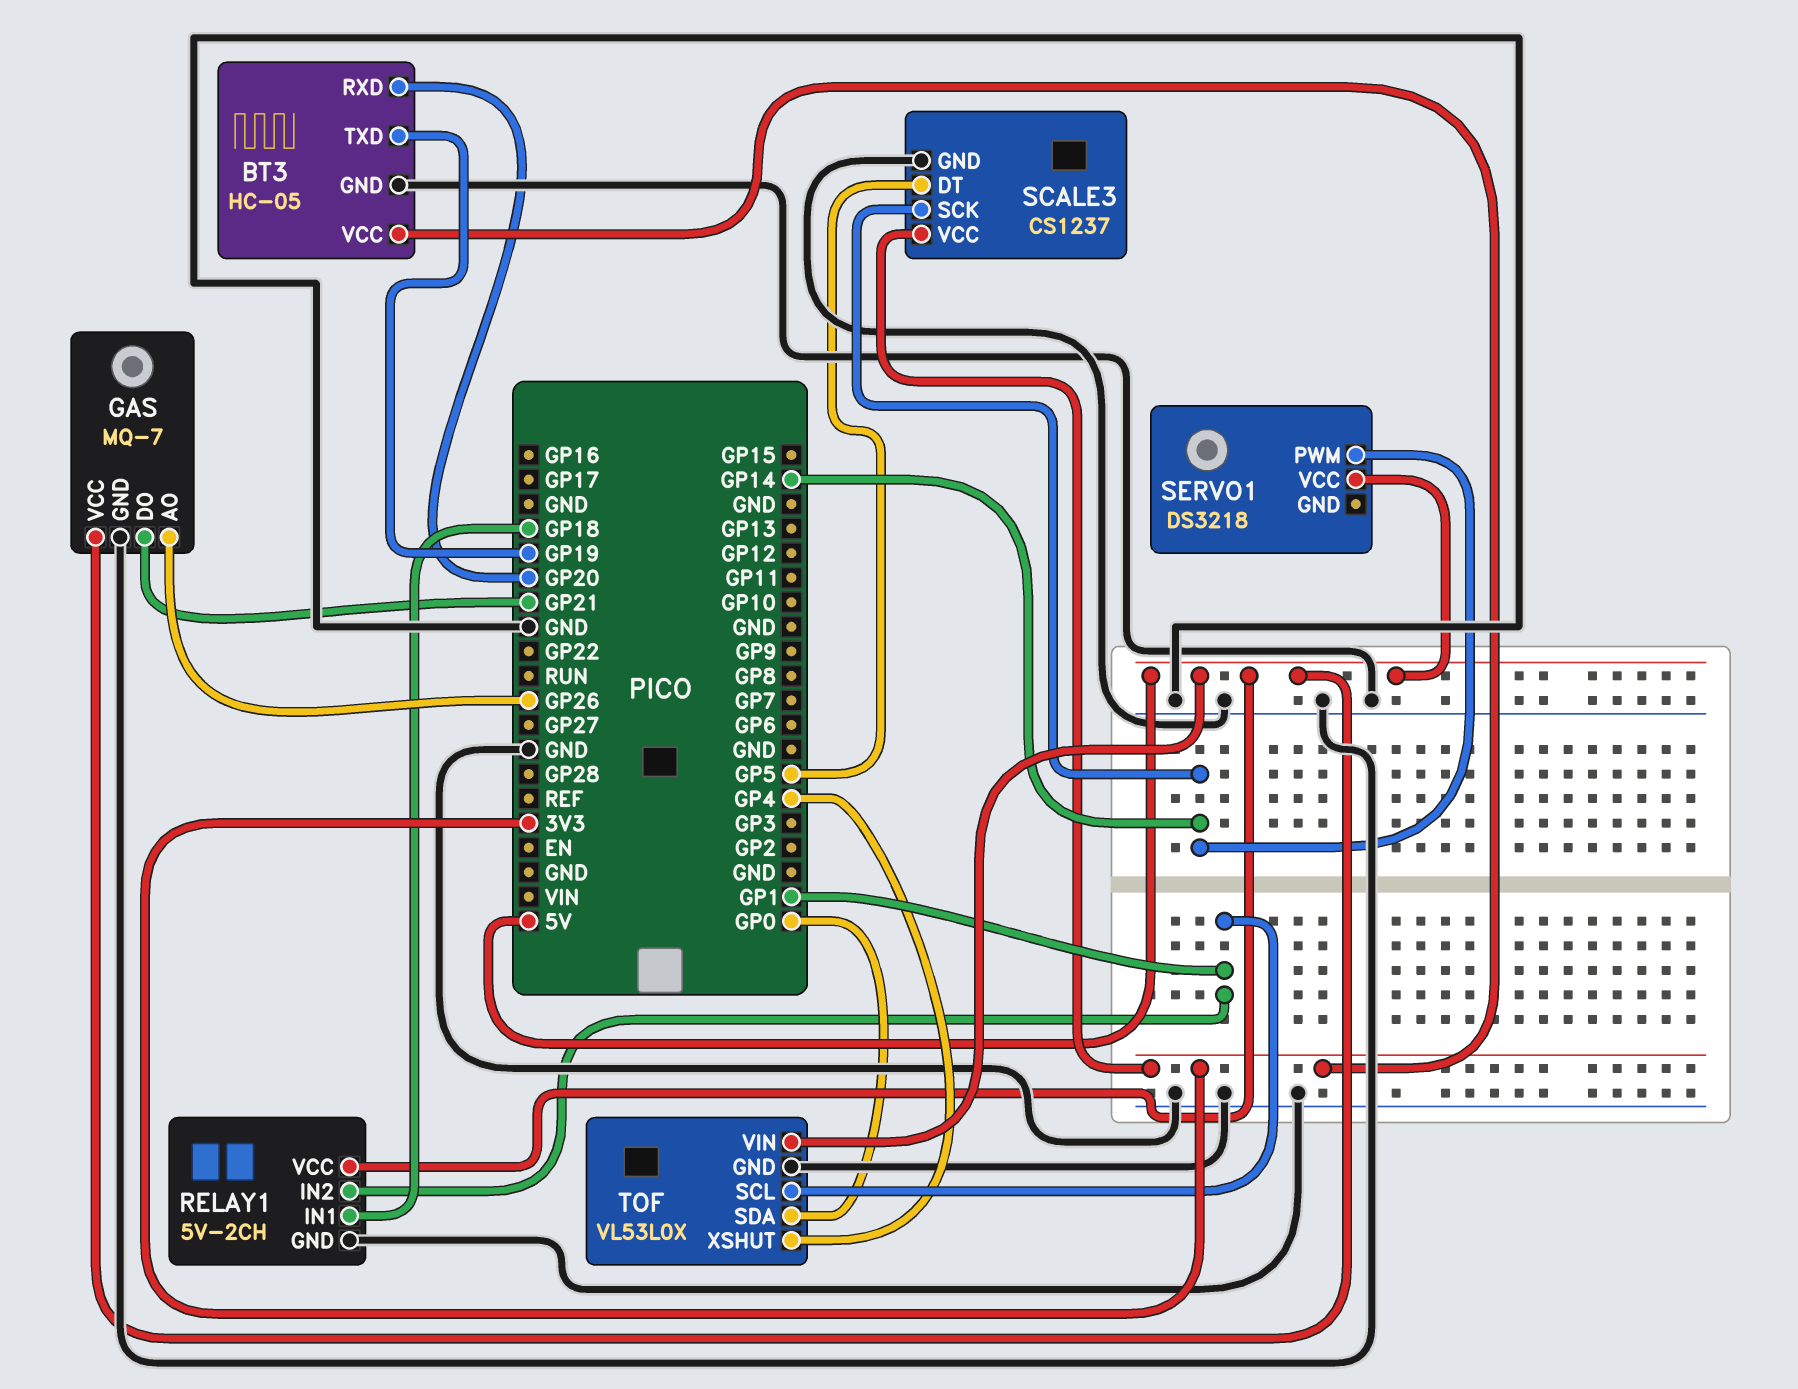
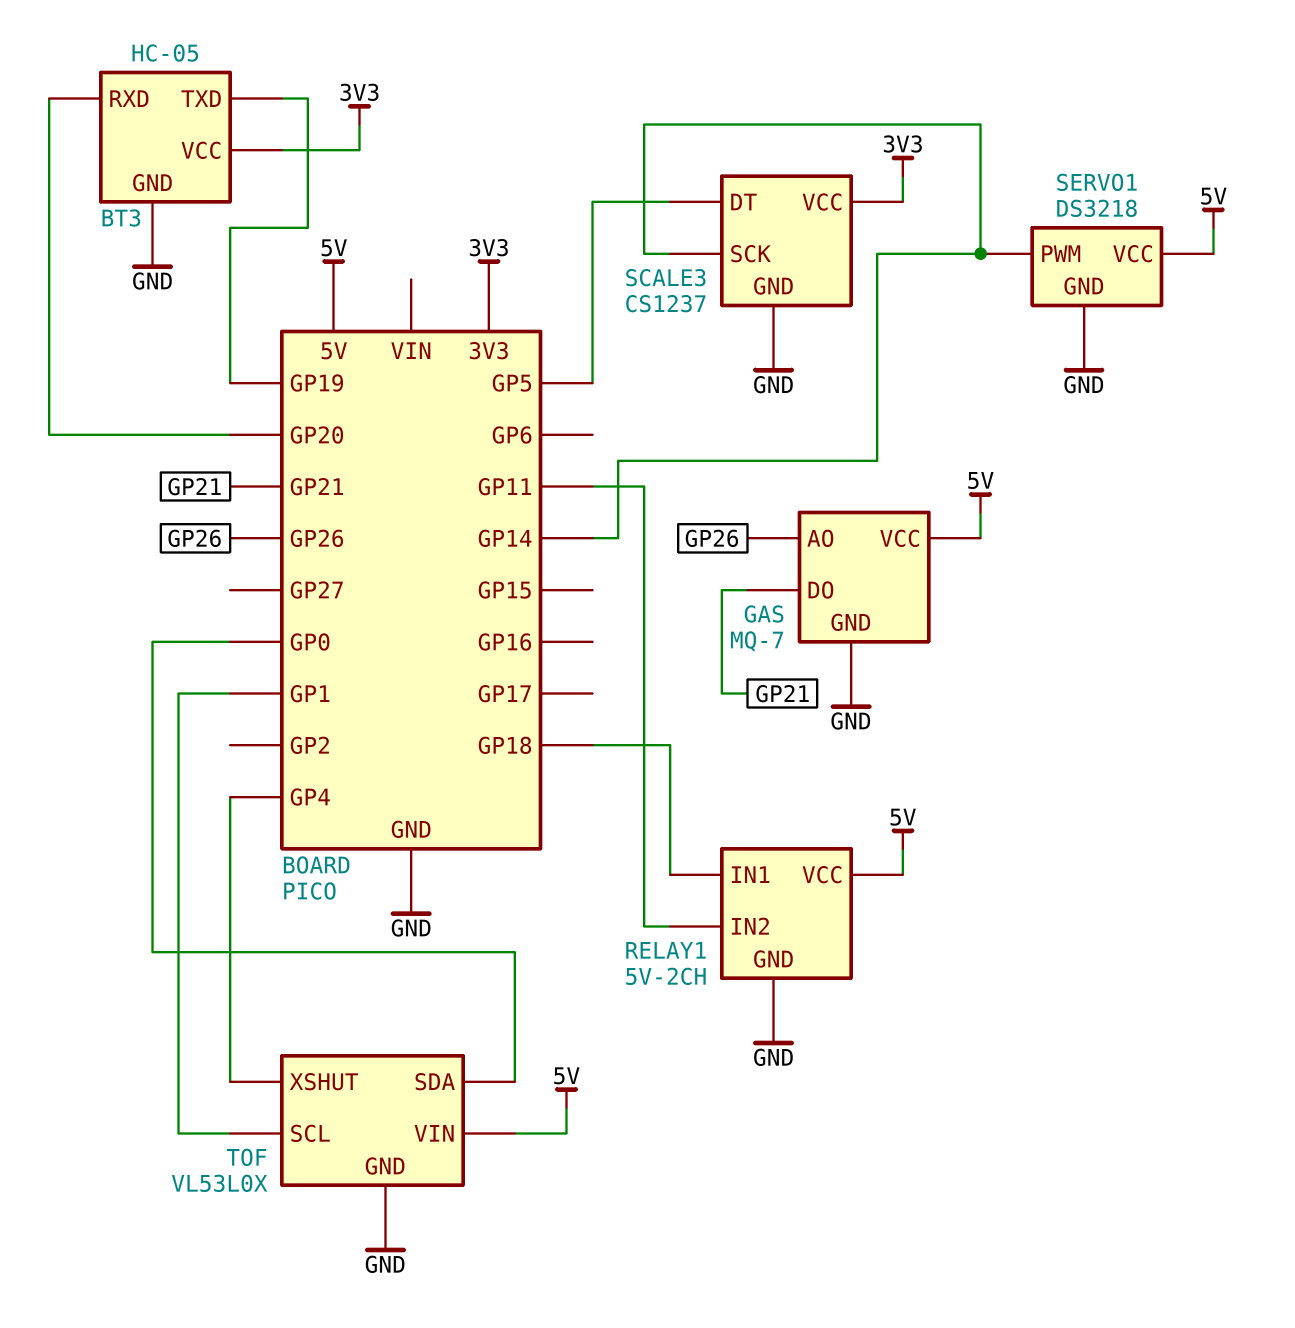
RELAY1 pin IN2: GP1 -> GP11
SERVO1 pin GND: none -> GND

